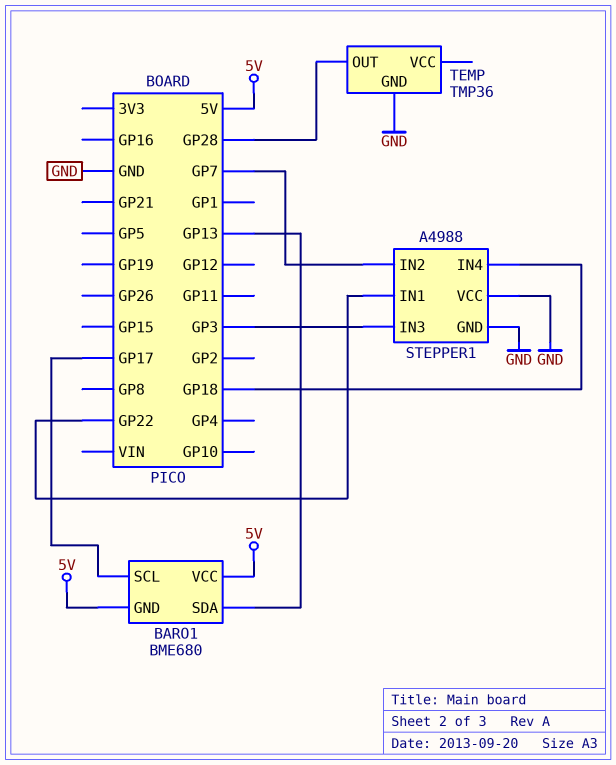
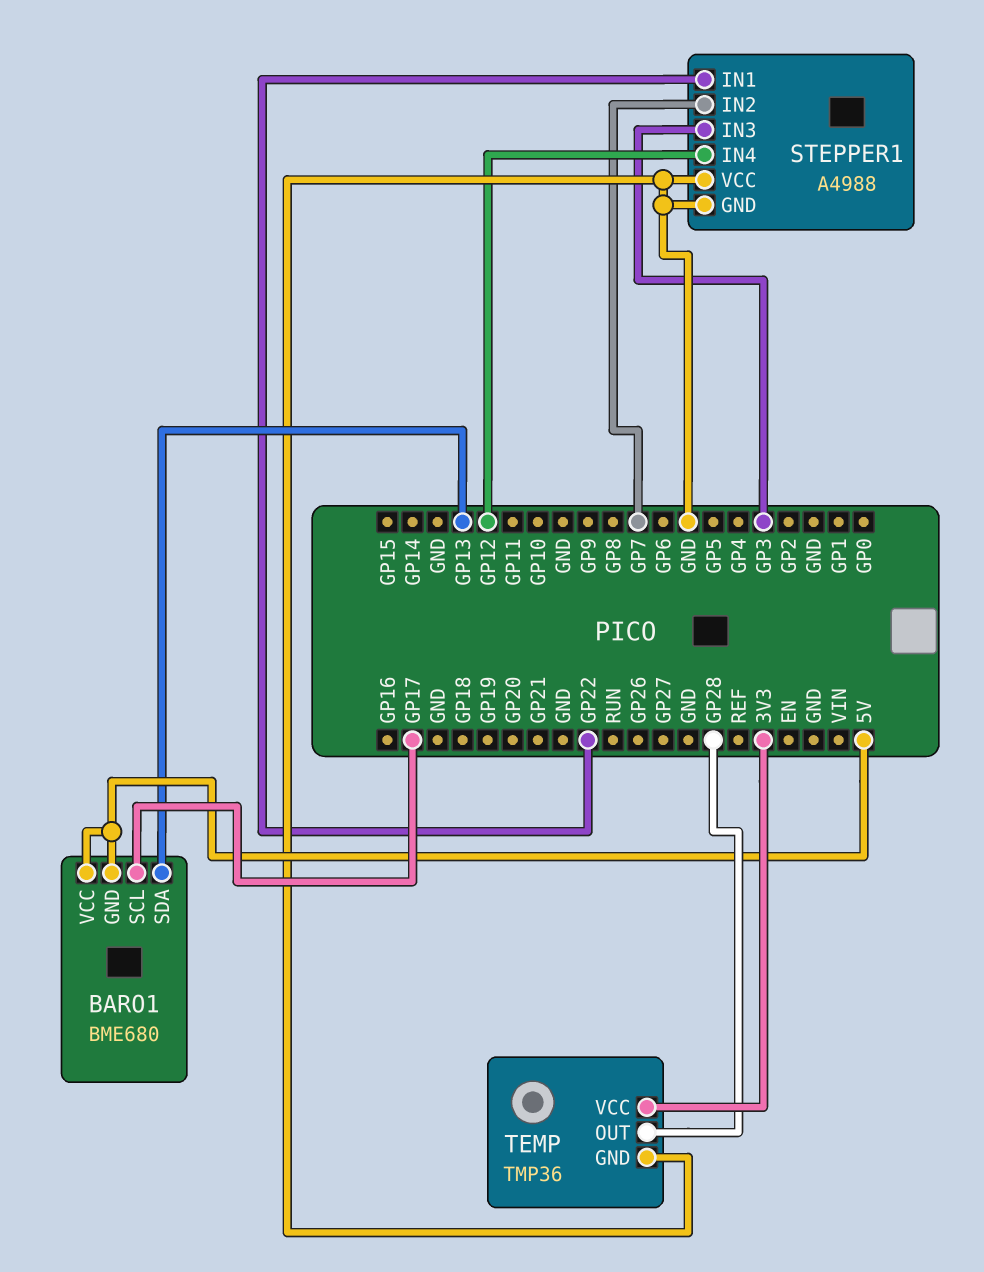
STEPPER1 pin IN4: GP18 -> GP12
TEMP pin VCC: none -> 3V3

